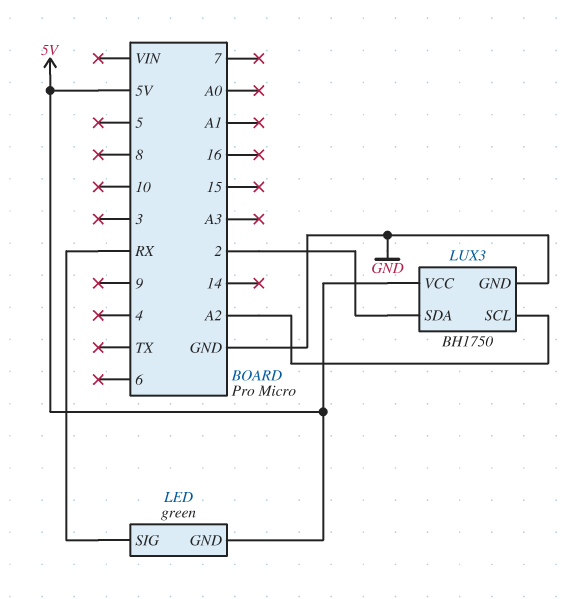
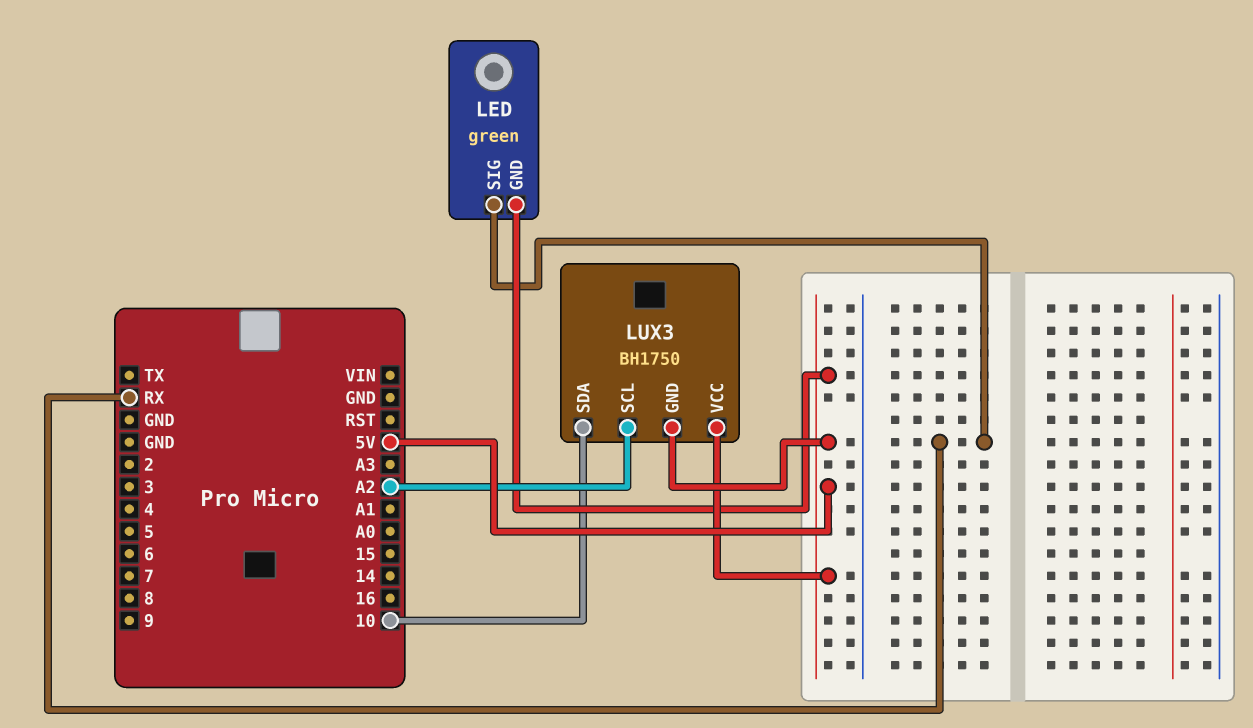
LUX3 pin GND: GND -> 5V
LUX3 pin SDA: 2 -> 10

